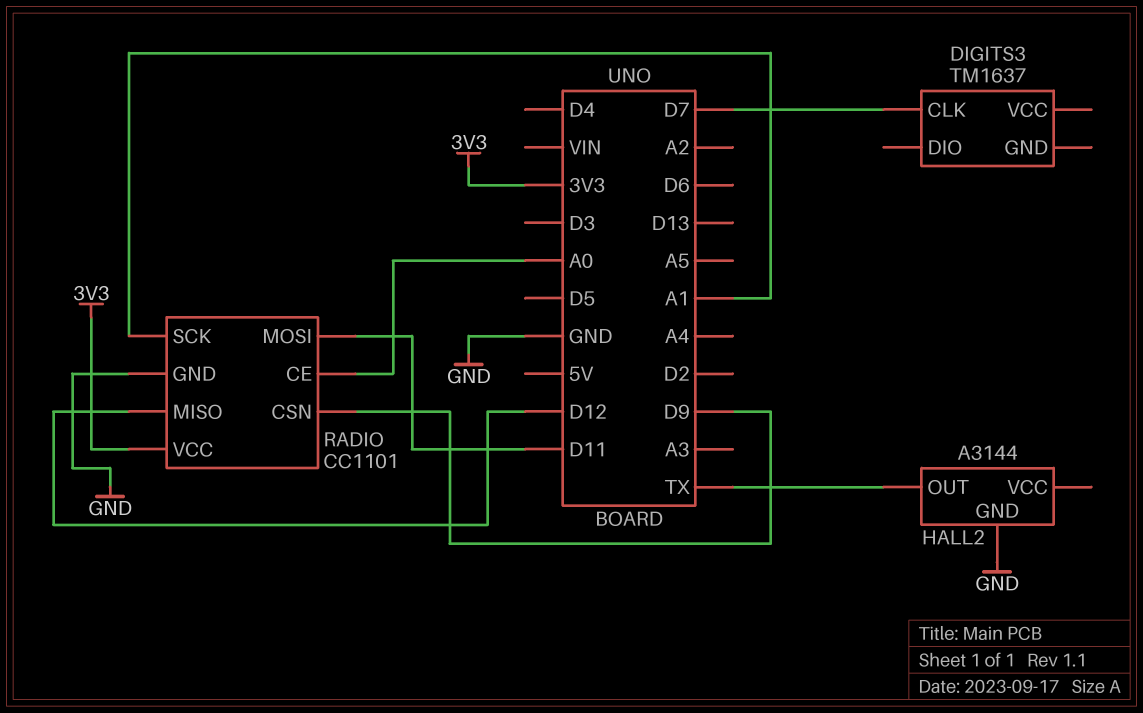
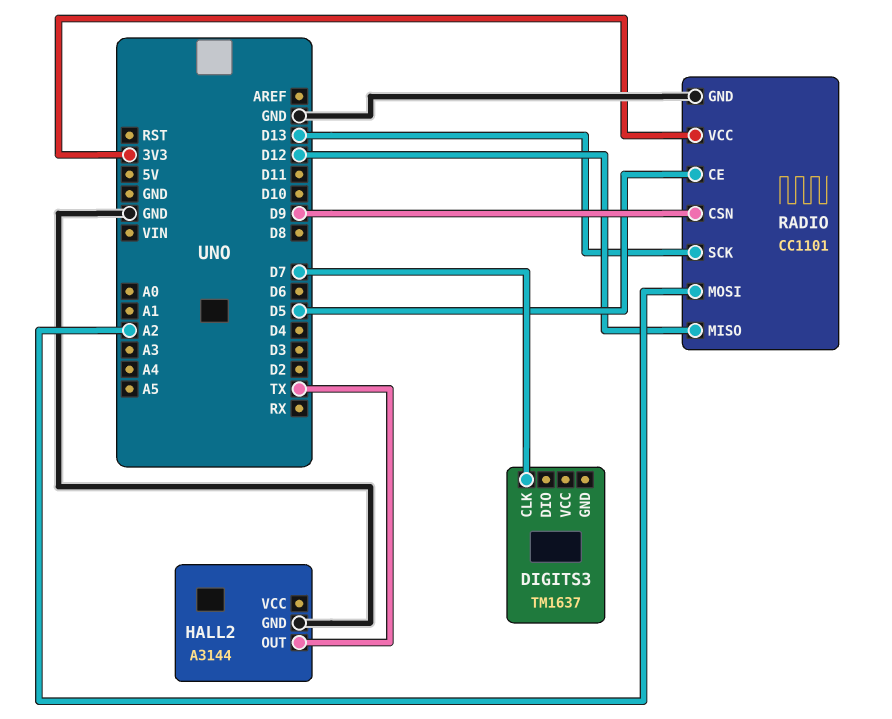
RADIO pin CE: A0 -> D5
RADIO pin MOSI: D11 -> A2
RADIO pin SCK: A1 -> D13

